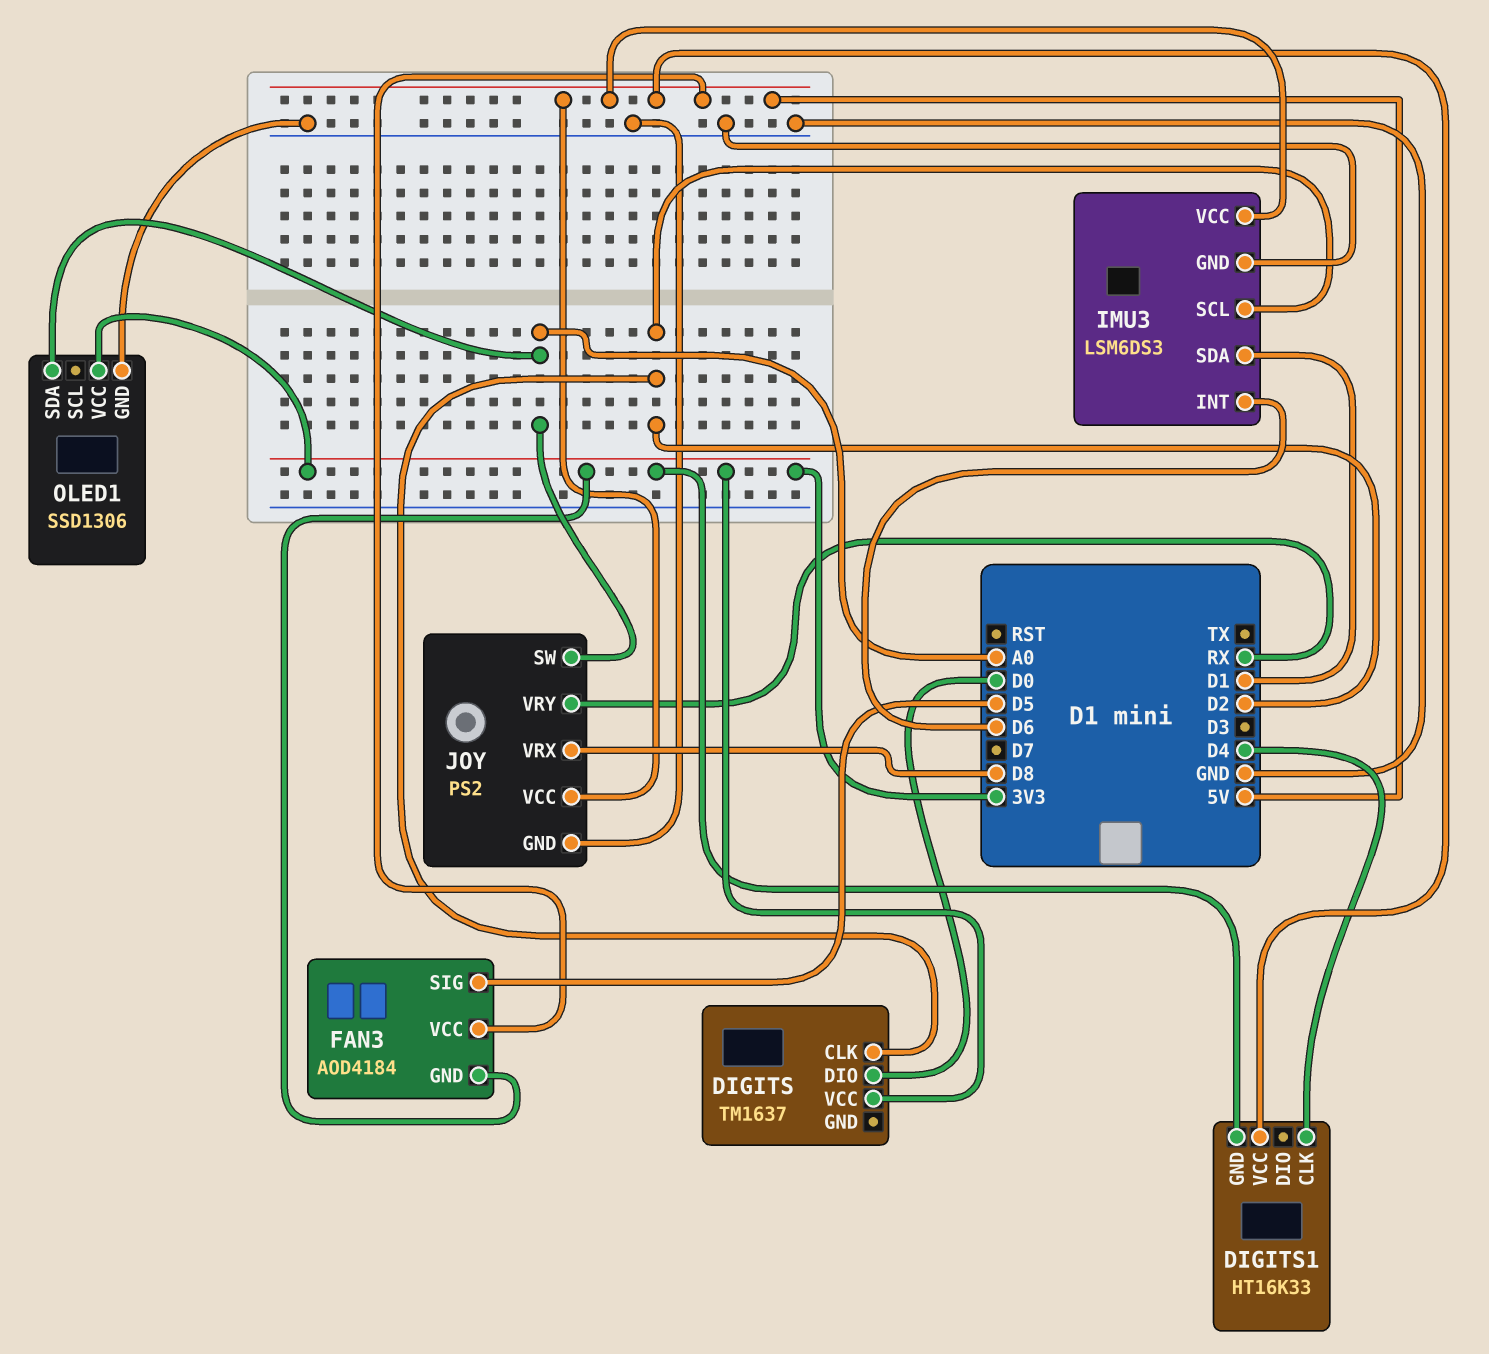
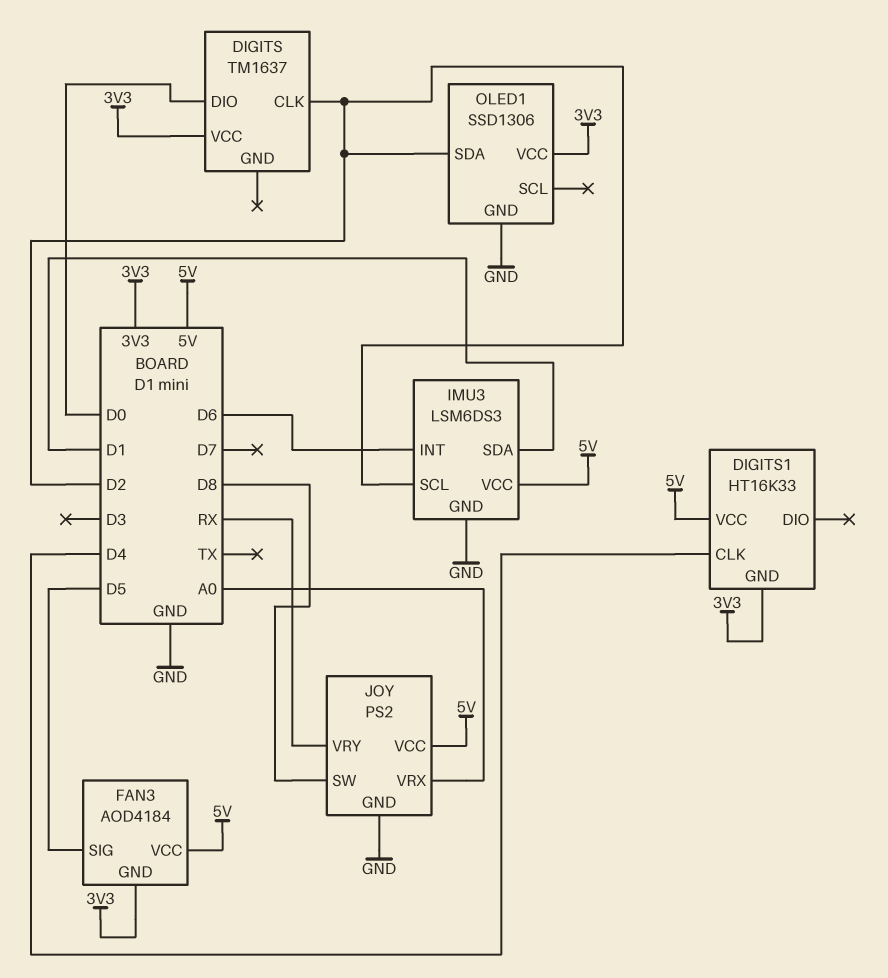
JOY pin SW: A0 -> D8
JOY pin VRX: D8 -> A0
OLED1 pin SDA: A0 -> D2

